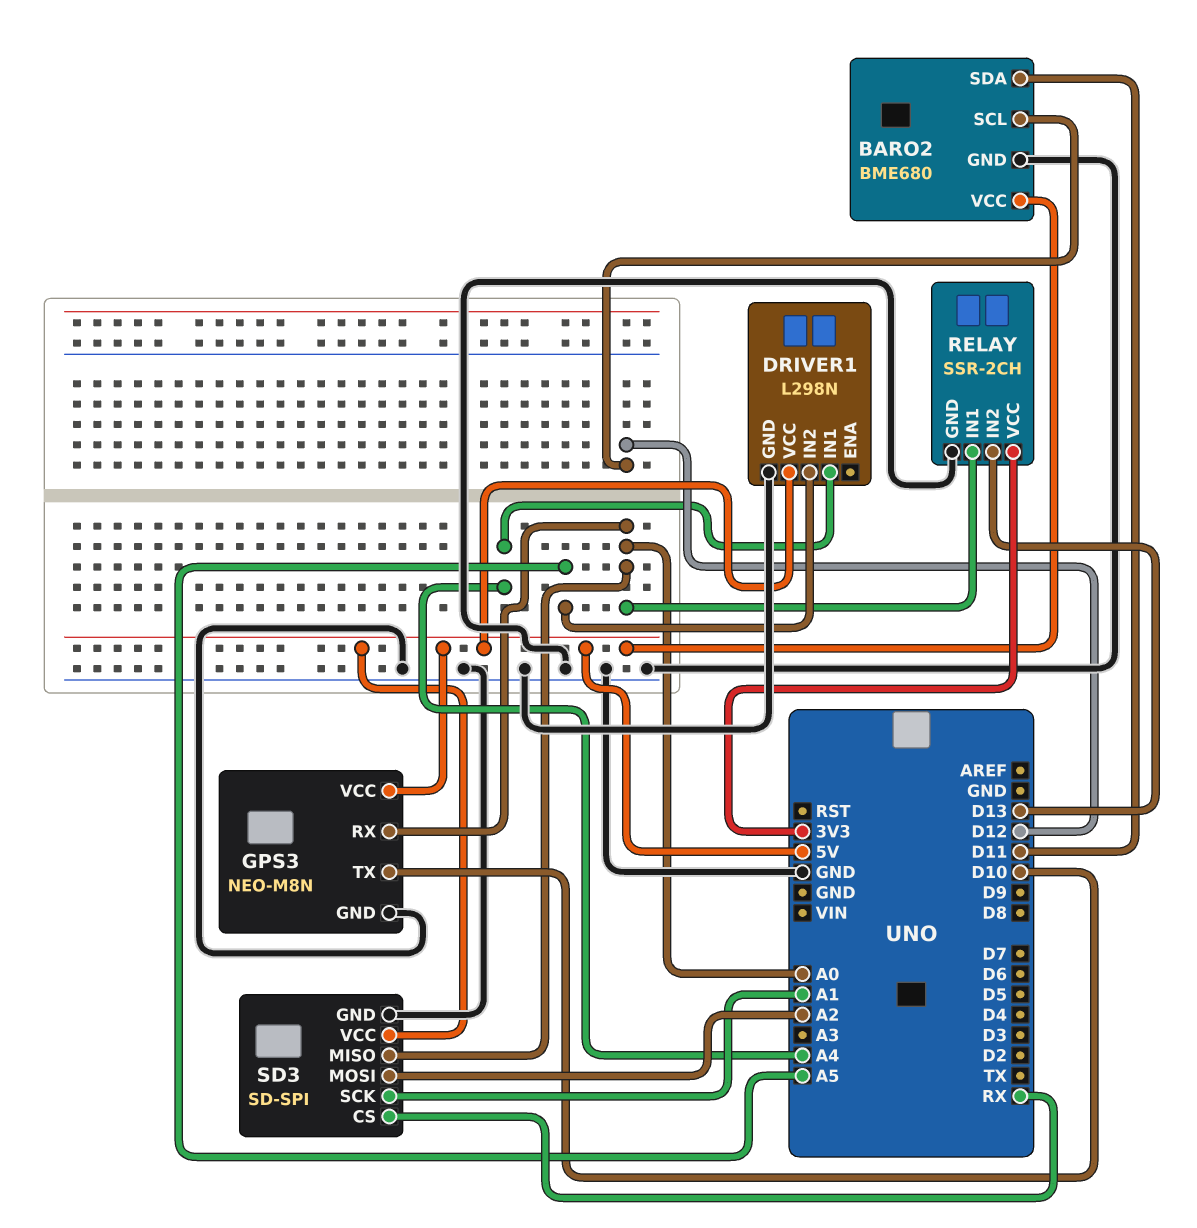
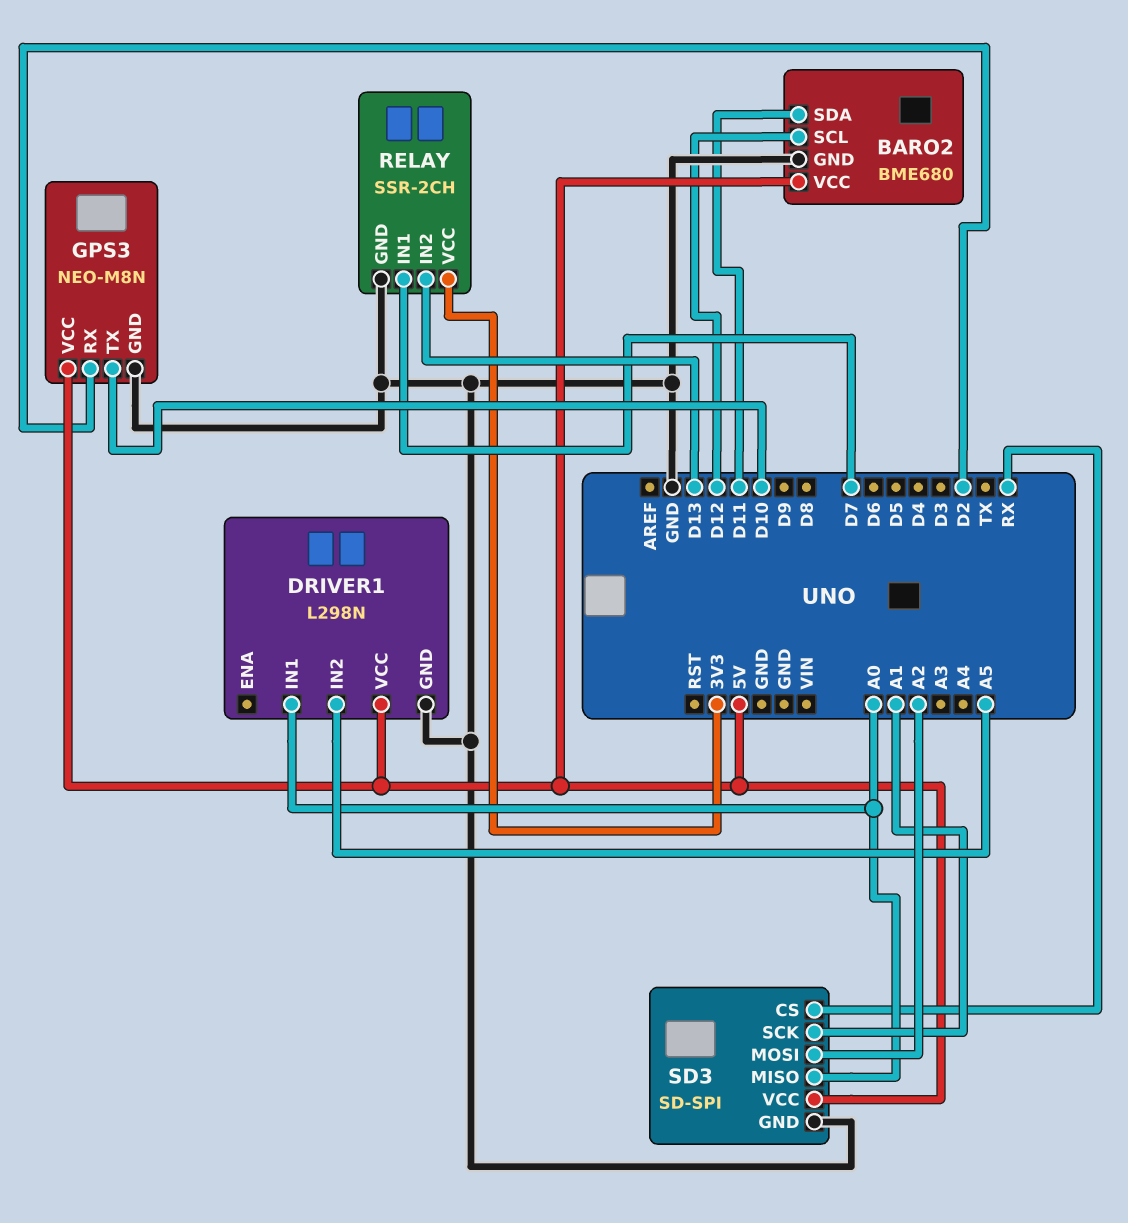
DRIVER1 pin IN1: A4 -> A0
GPS3 pin RX: A0 -> D2
RELAY pin IN1: A0 -> D7

